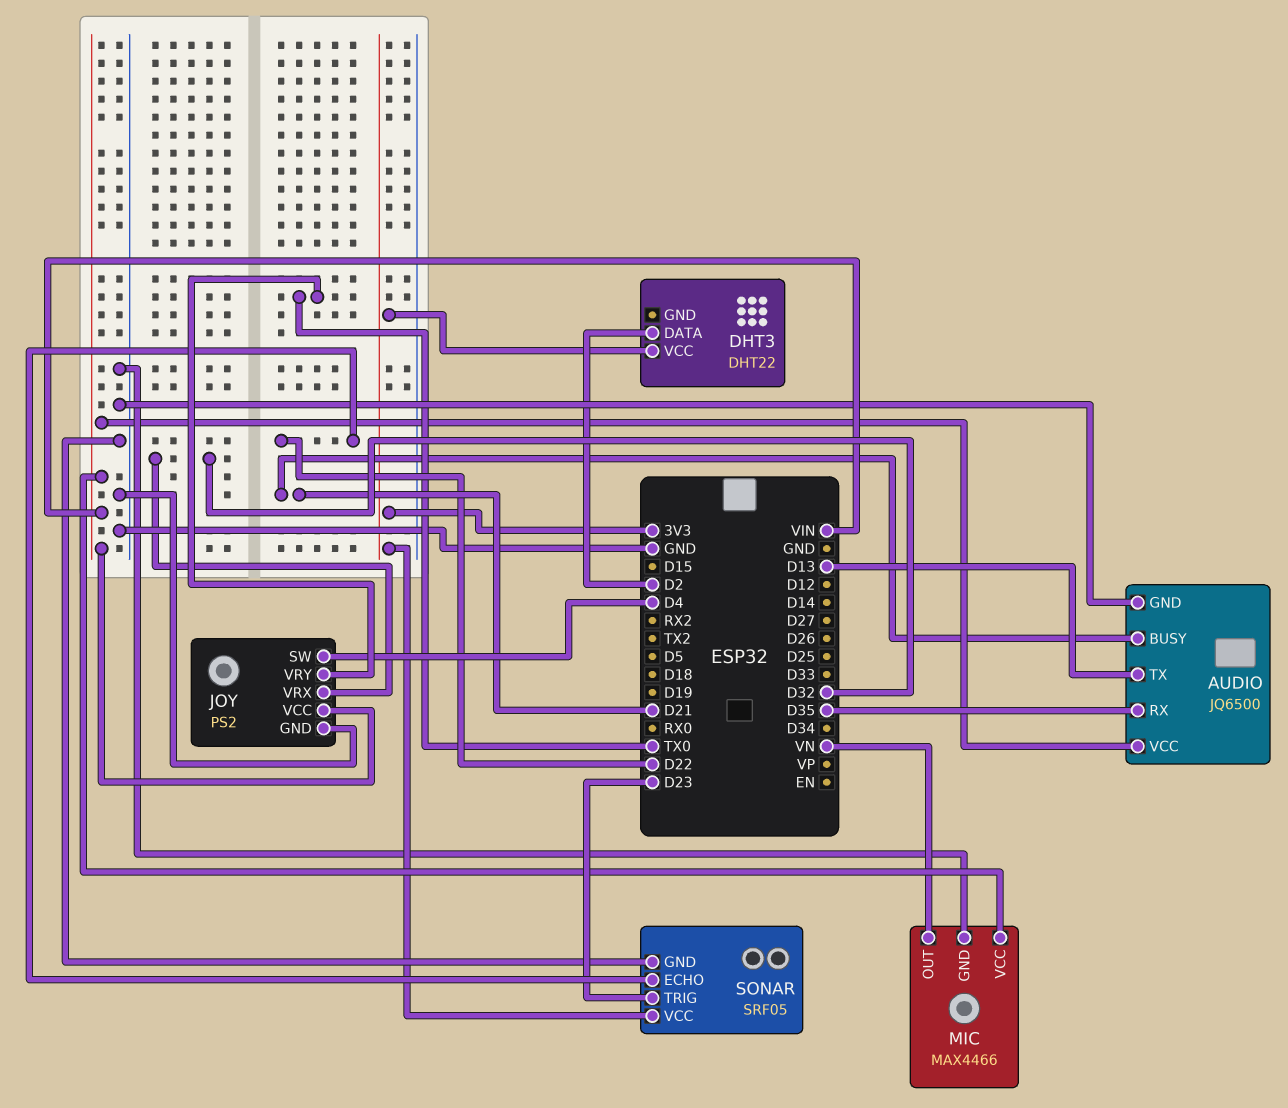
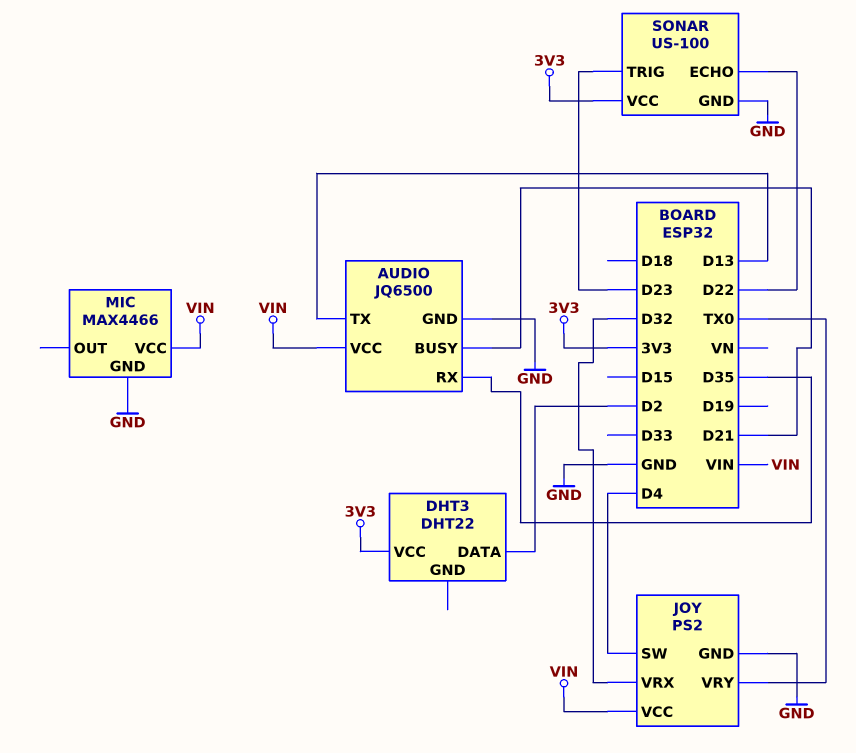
MIC pin OUT: VN -> none
SONAR: SRF05 -> US-100

